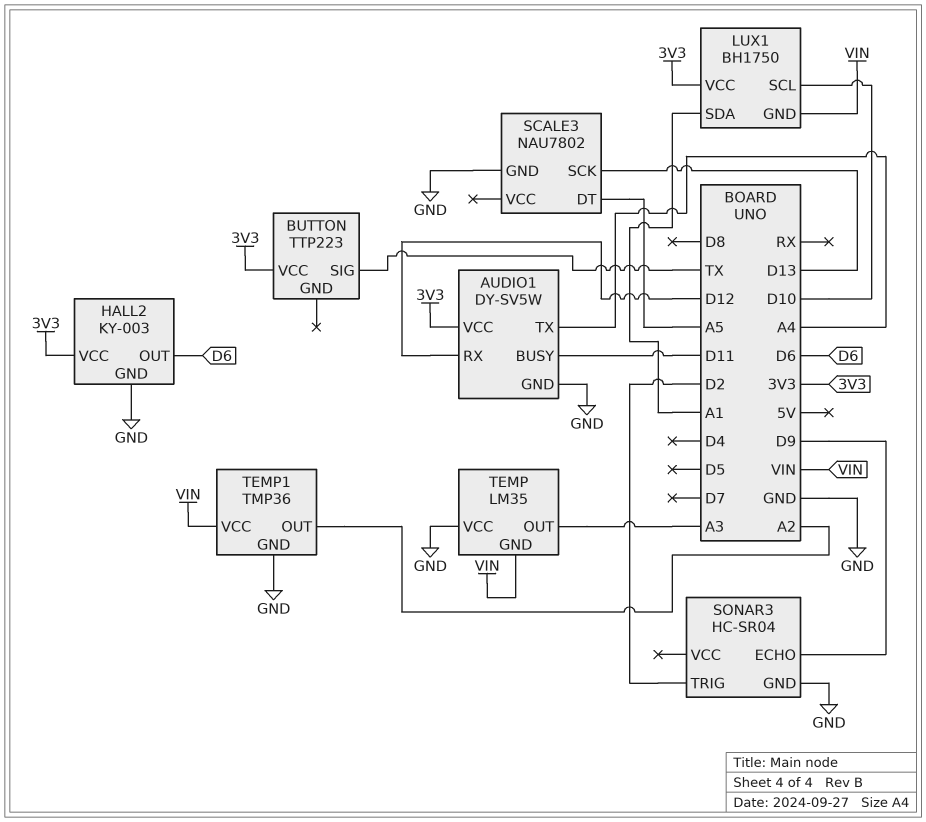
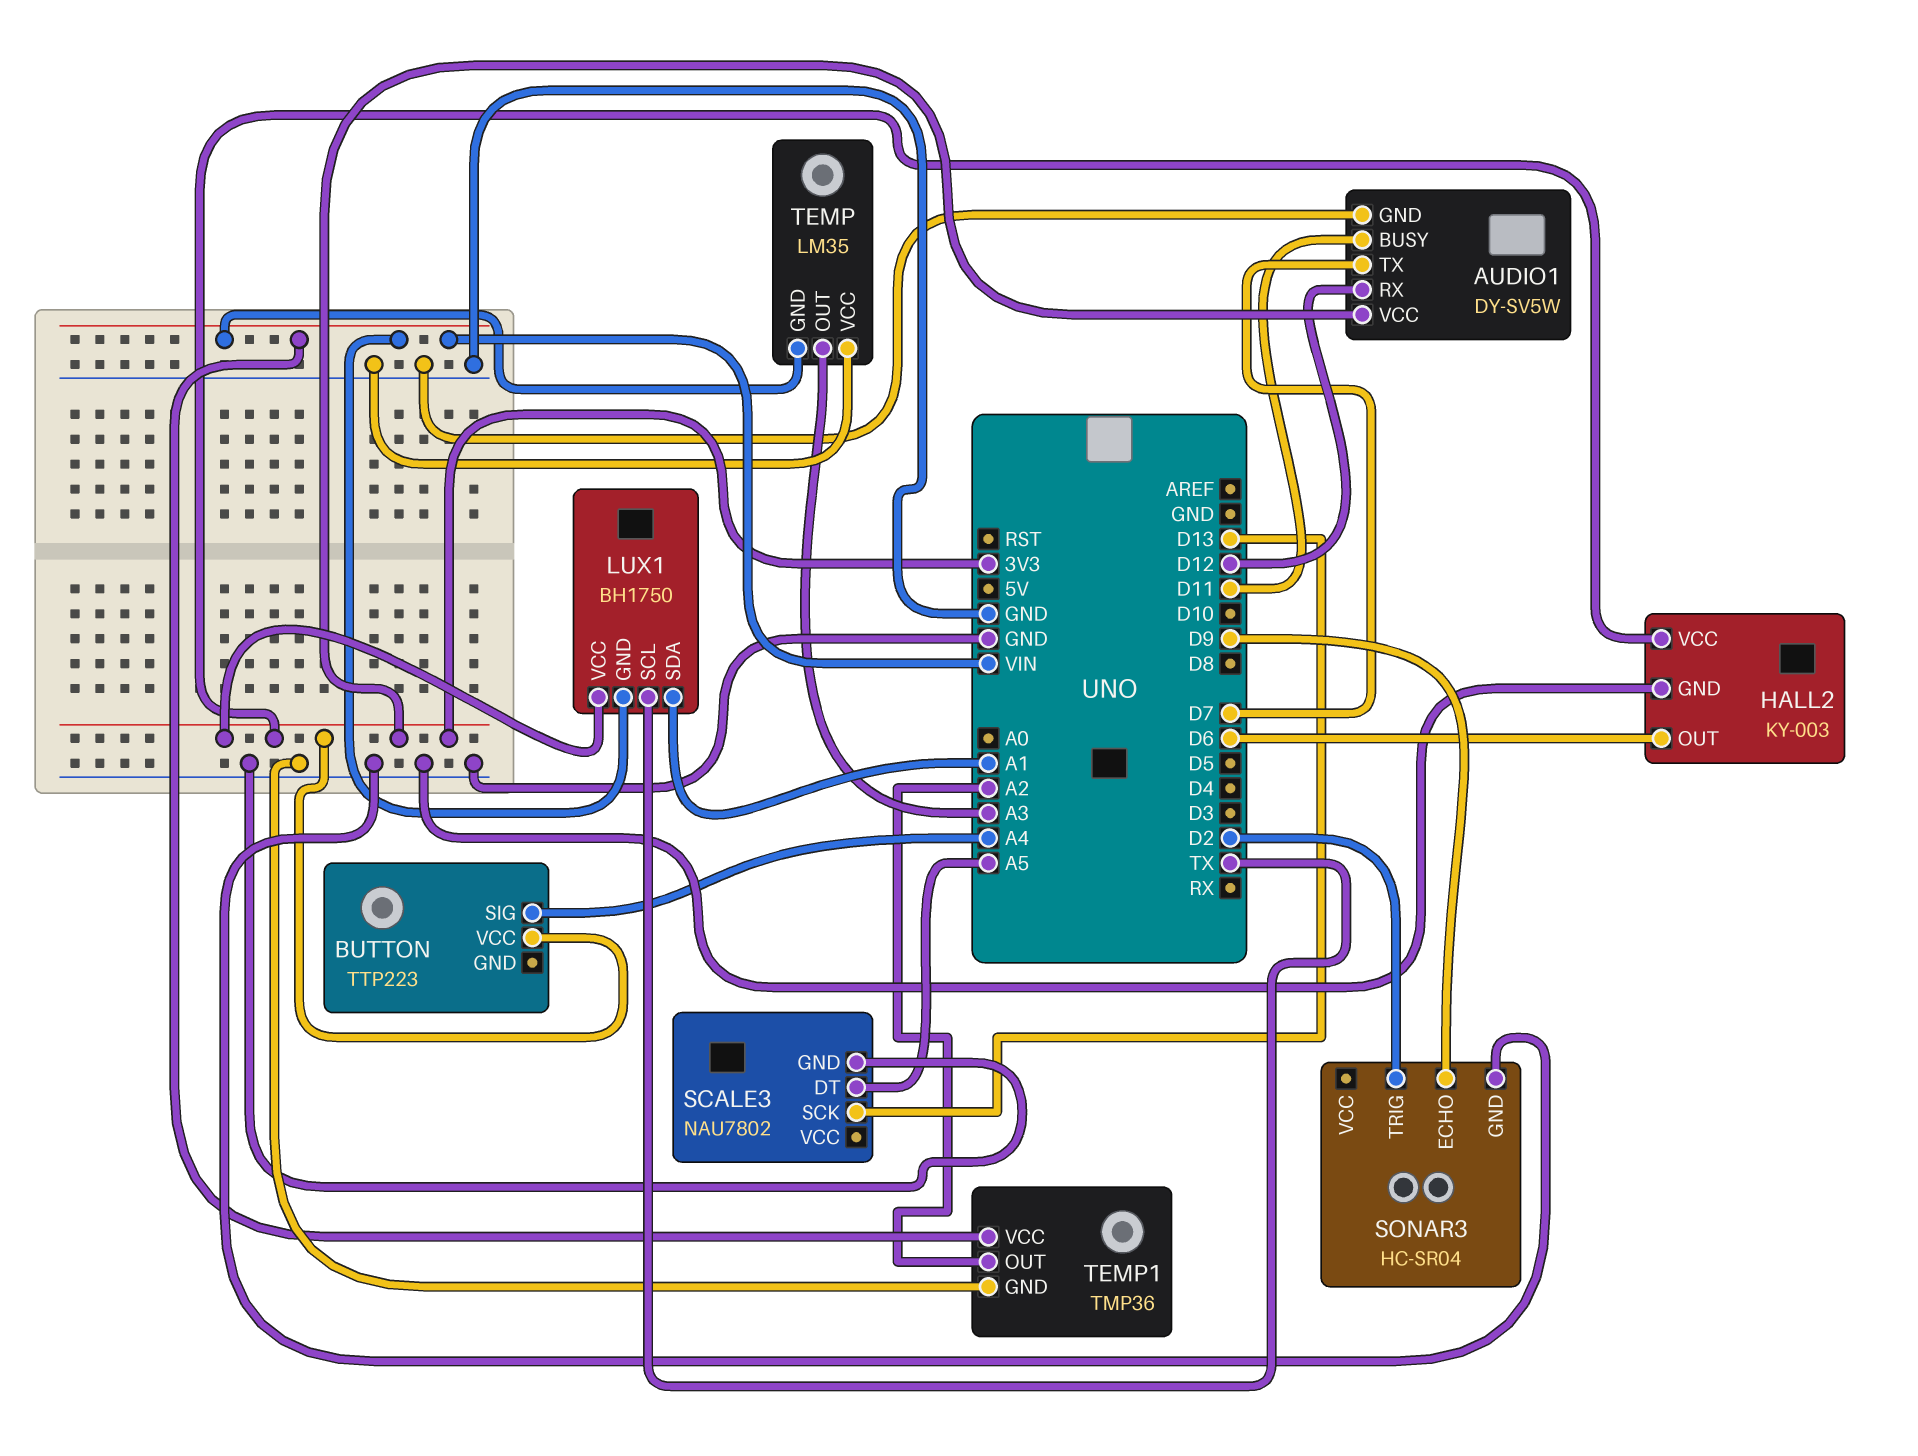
AUDIO1 pin TX: A4 -> D7
BUTTON pin SIG: TX -> A4
LUX1 pin SCL: D10 -> TX

